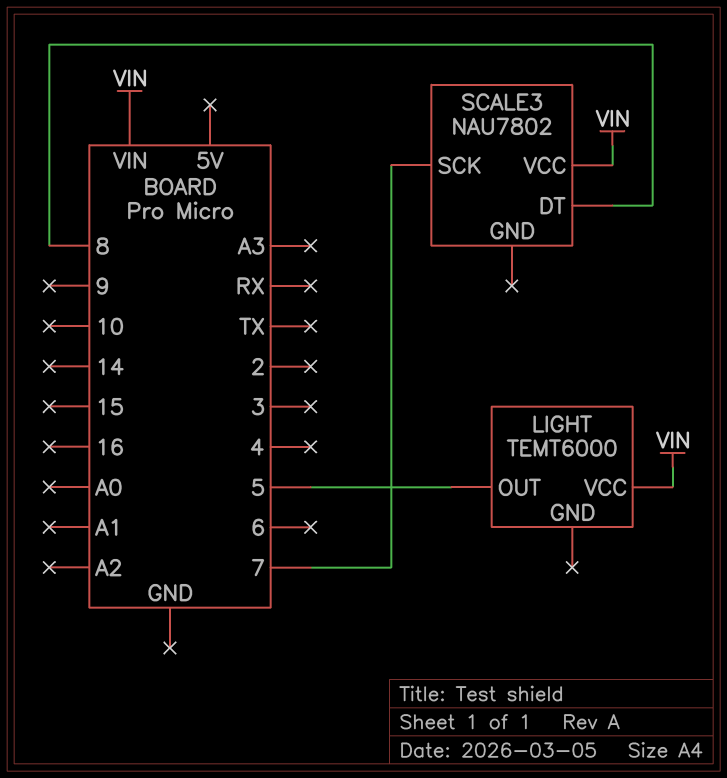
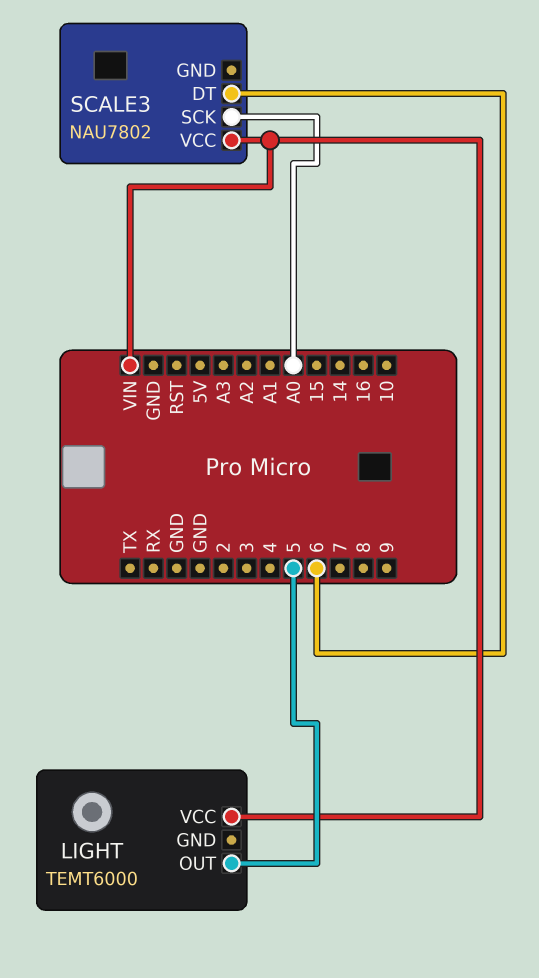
SCALE3 pin DT: 8 -> 6
SCALE3 pin SCK: 7 -> A0

